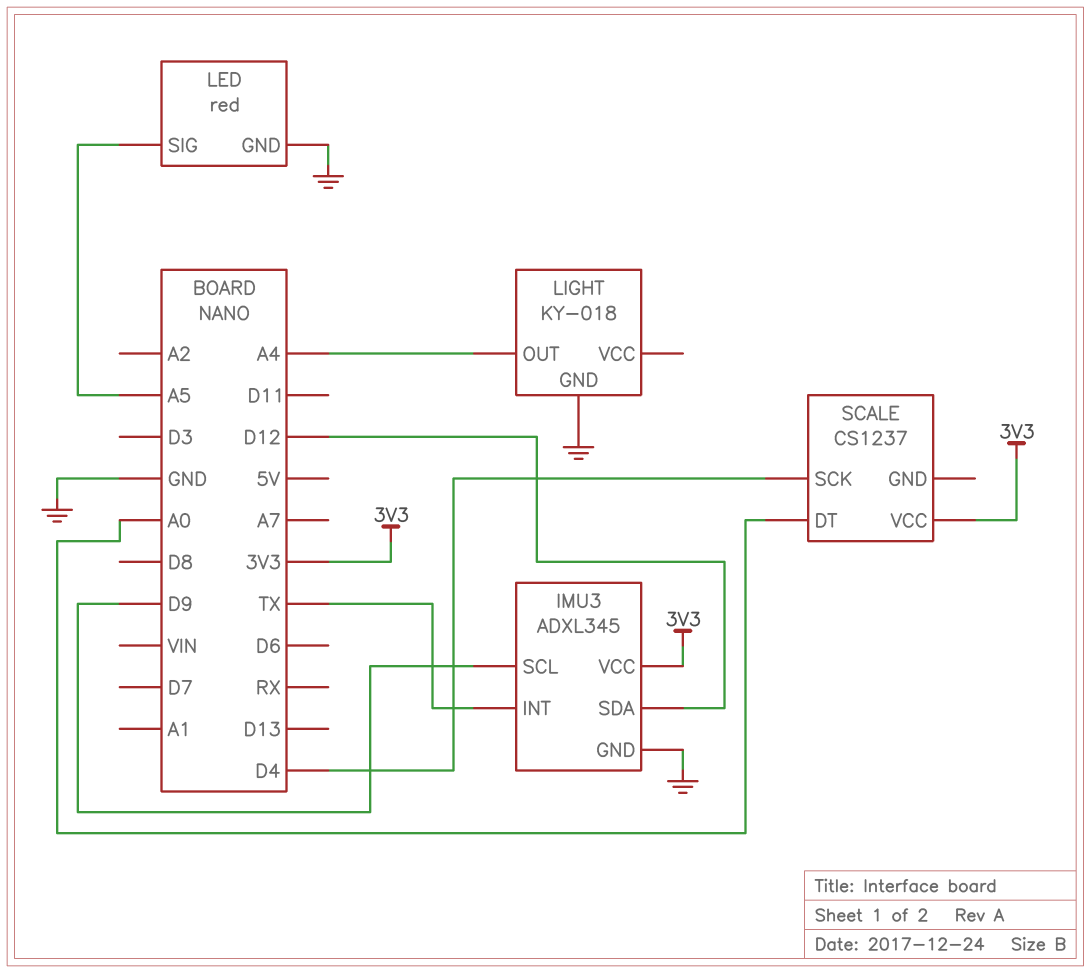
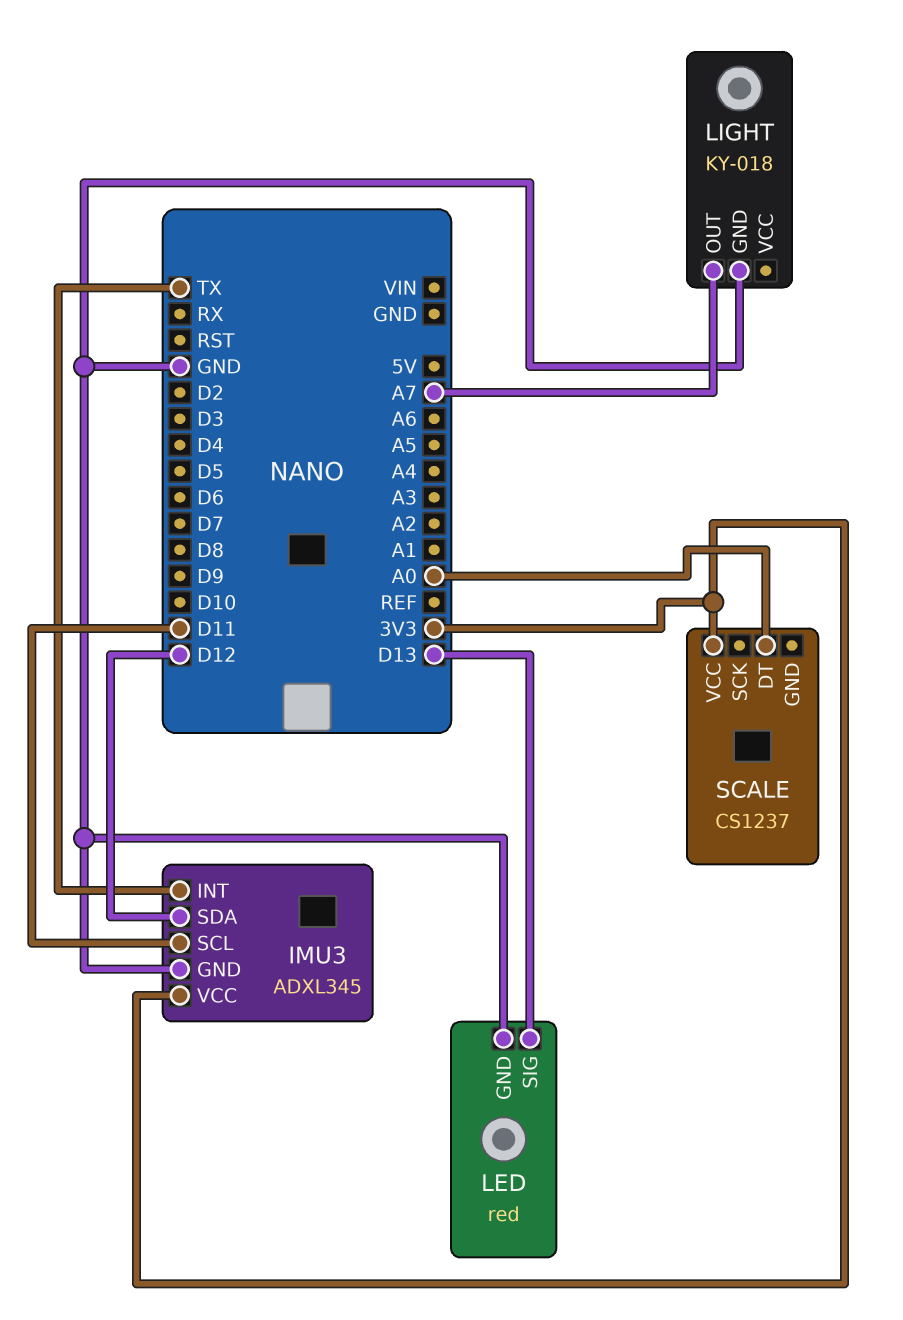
IMU3 pin SCL: D9 -> D11
LED pin SIG: A5 -> D13
LIGHT pin OUT: A4 -> A7
SCALE pin SCK: D4 -> none

